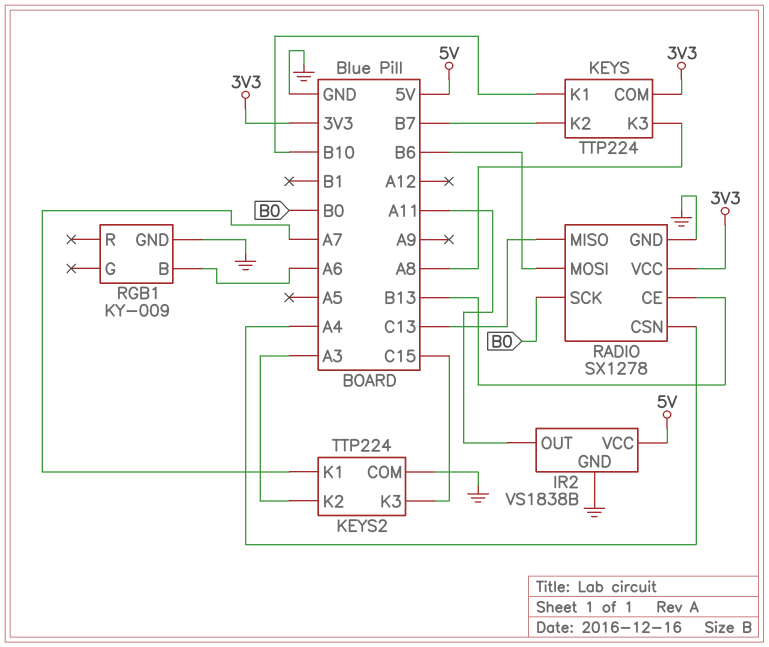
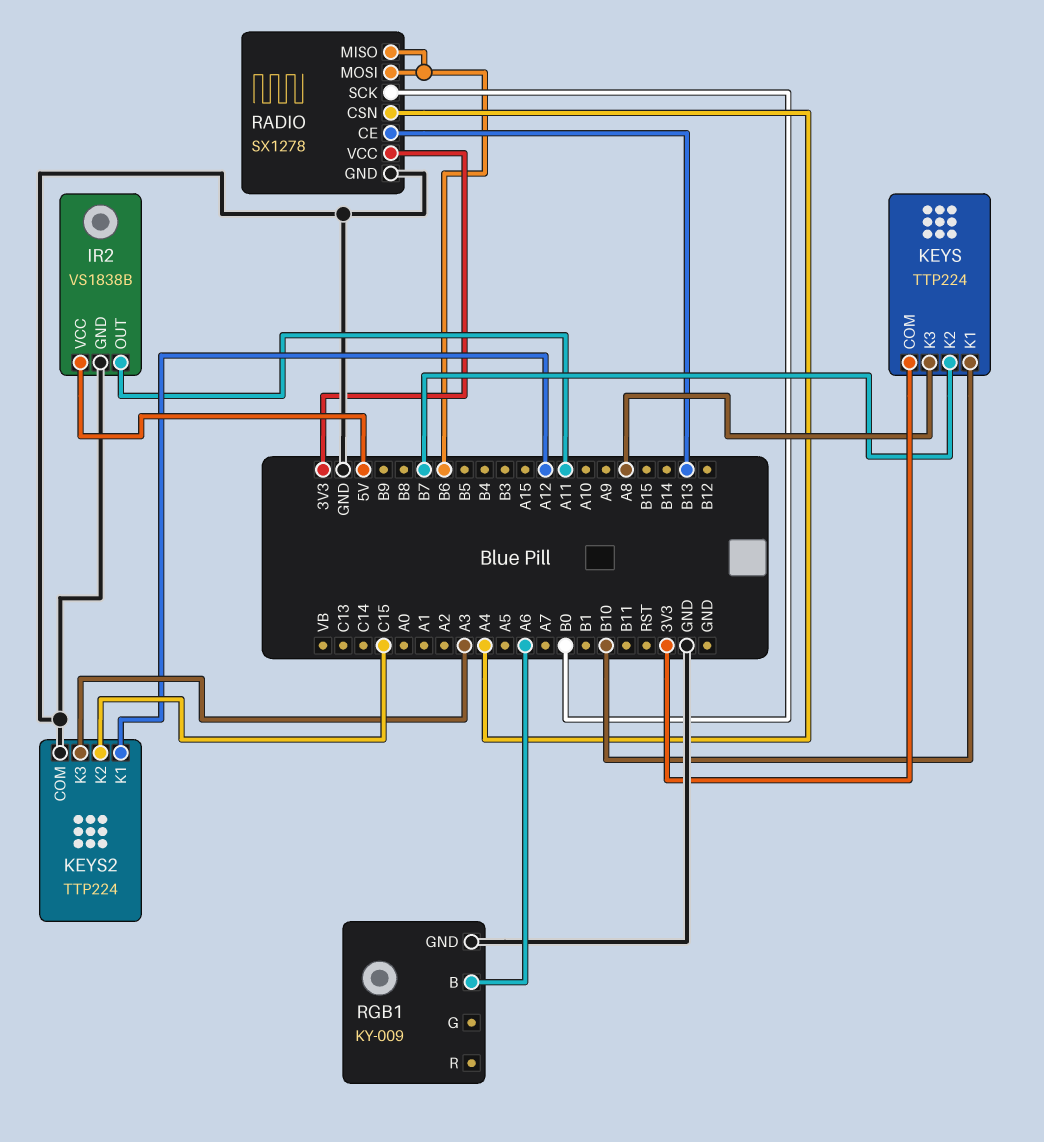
KEYS2 pin K1: A7 -> A12
KEYS2 pin K2: A3 -> C15
KEYS2 pin K3: C15 -> A3
RADIO pin MISO: C13 -> B6

